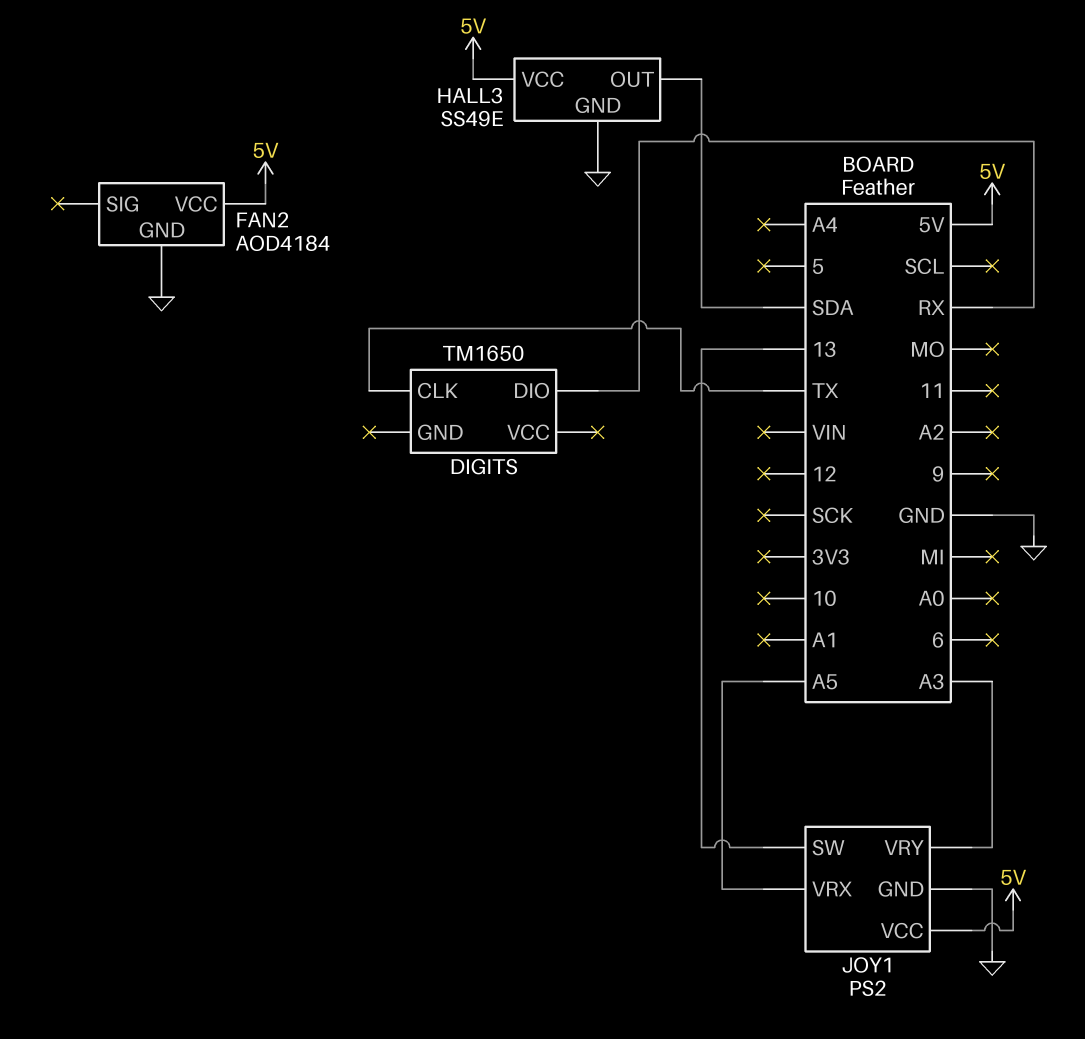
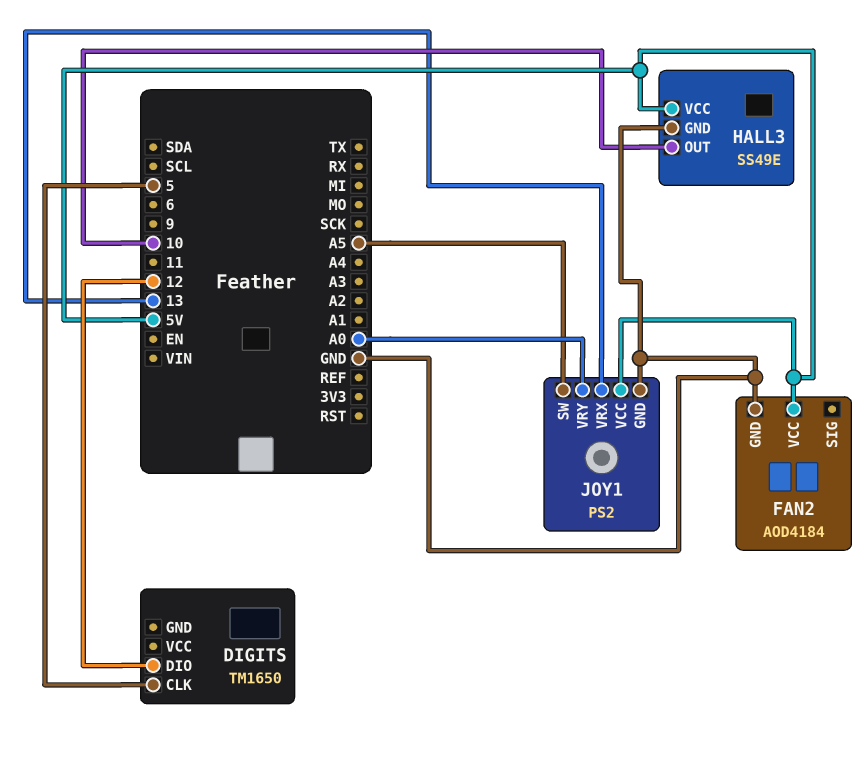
DIGITS pin CLK: TX -> 5
DIGITS pin DIO: RX -> 12
HALL3 pin OUT: SDA -> 10
JOY1 pin SW: 13 -> A5
JOY1 pin VRX: A5 -> 13
JOY1 pin VRY: A3 -> A0

